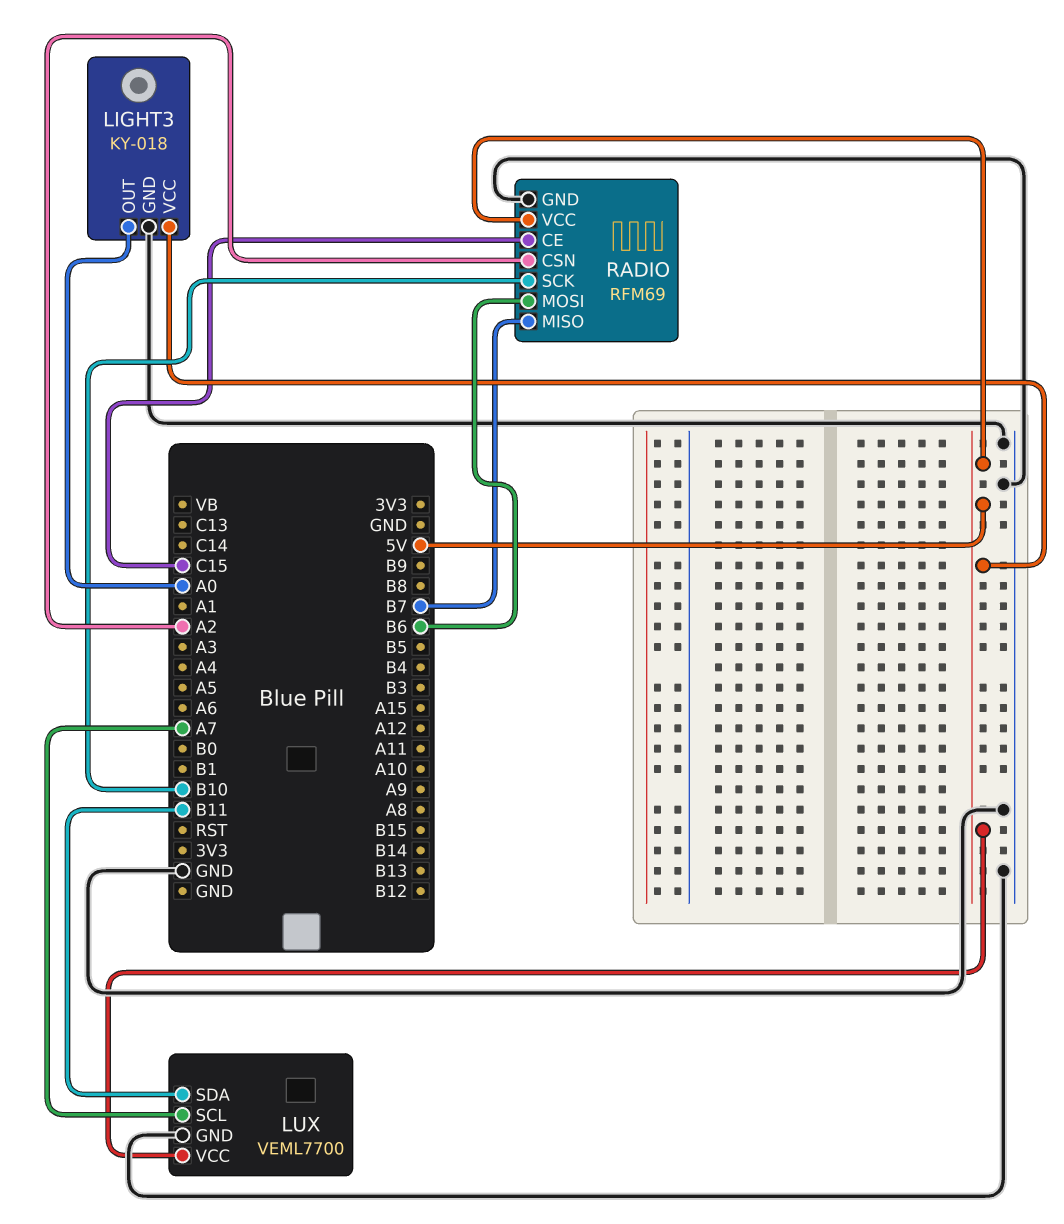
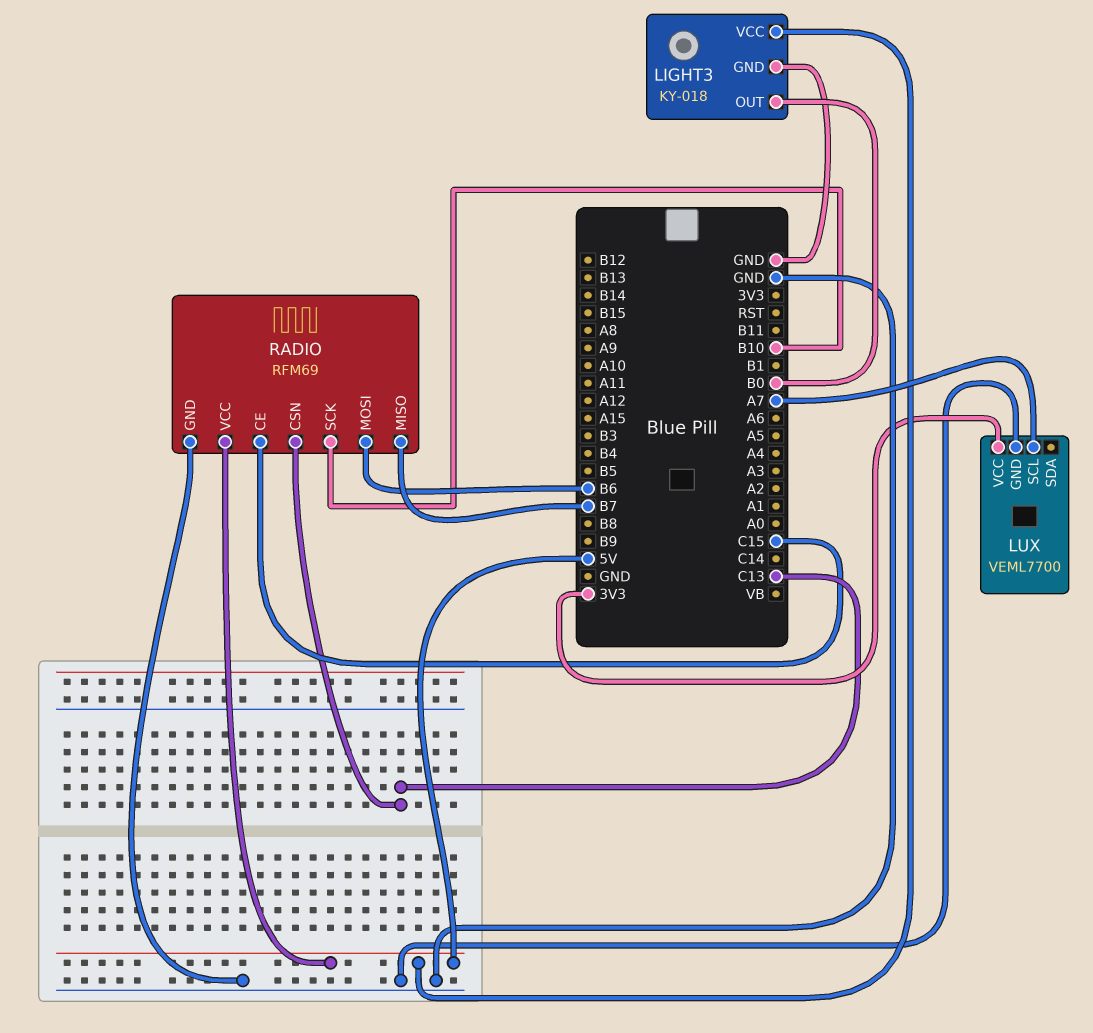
LIGHT3 pin OUT: A0 -> B0
LUX pin SDA: B11 -> none
LUX pin VCC: 5V -> 3V3
RADIO pin CSN: A2 -> C13

